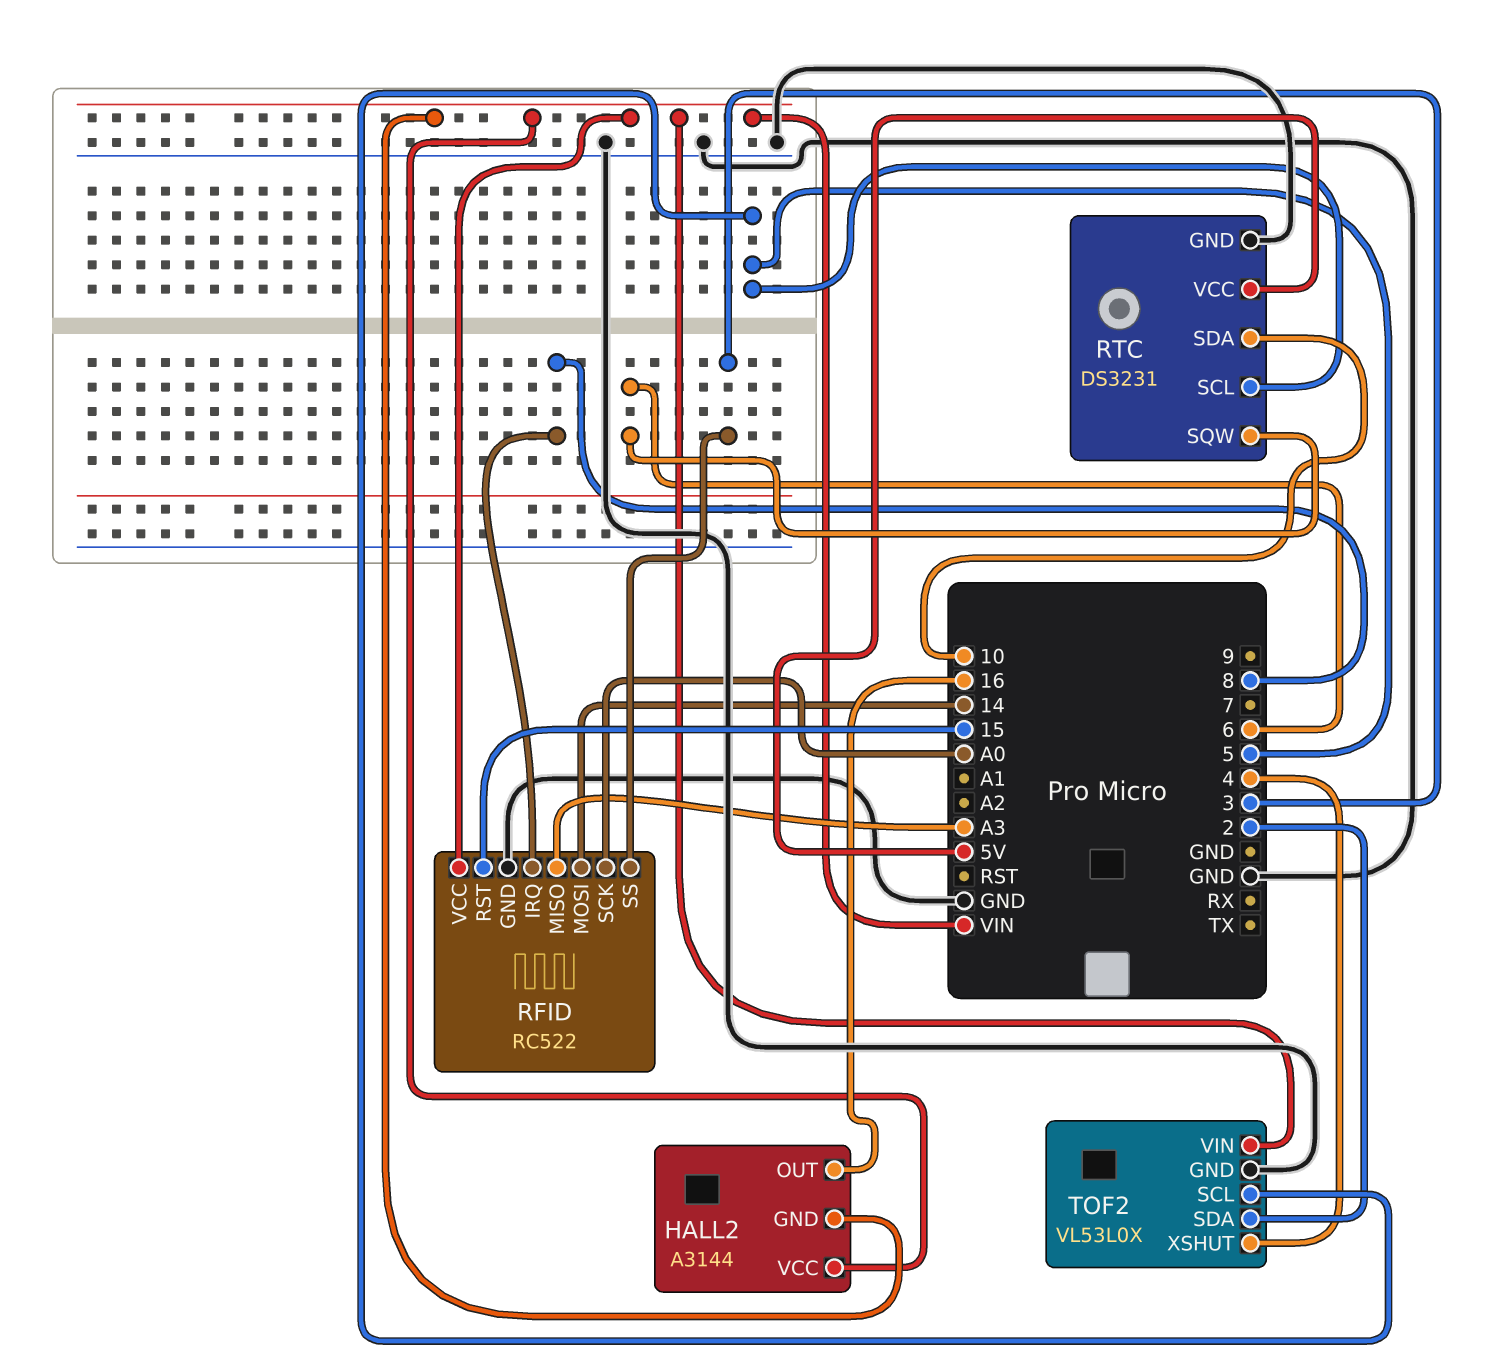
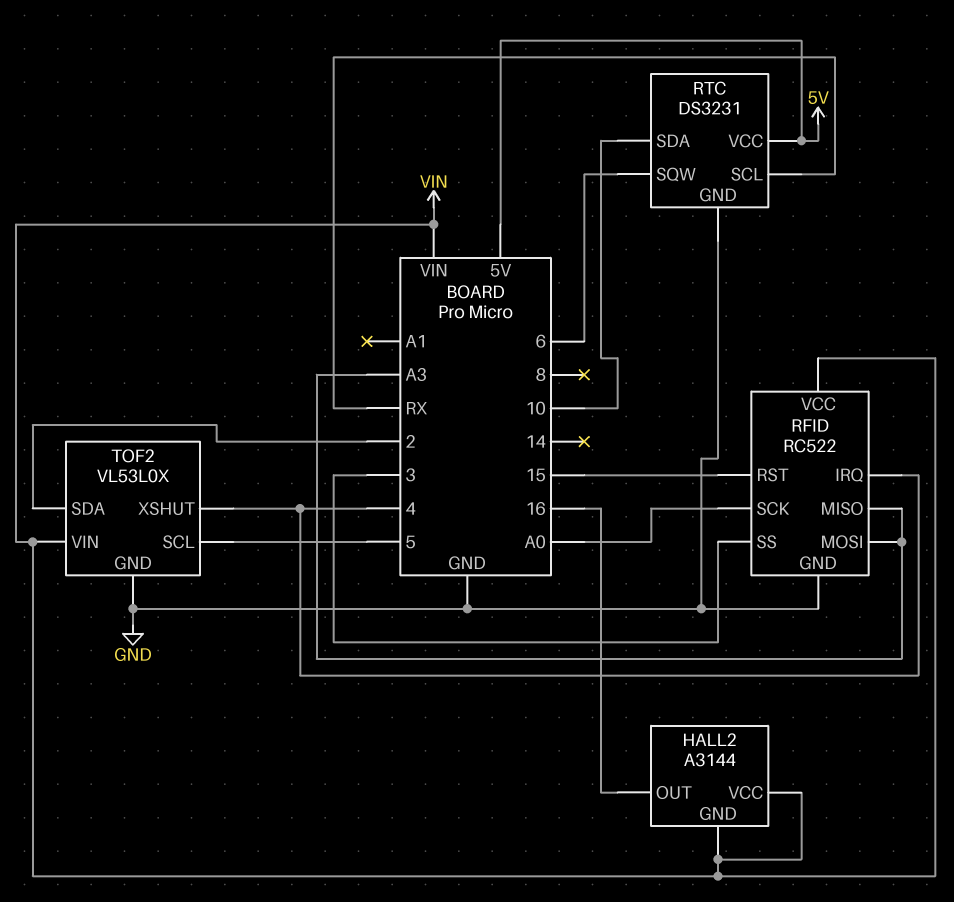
RFID pin IRQ: 8 -> 4
RFID pin MOSI: 14 -> A3
RTC pin SCL: 5 -> RX

